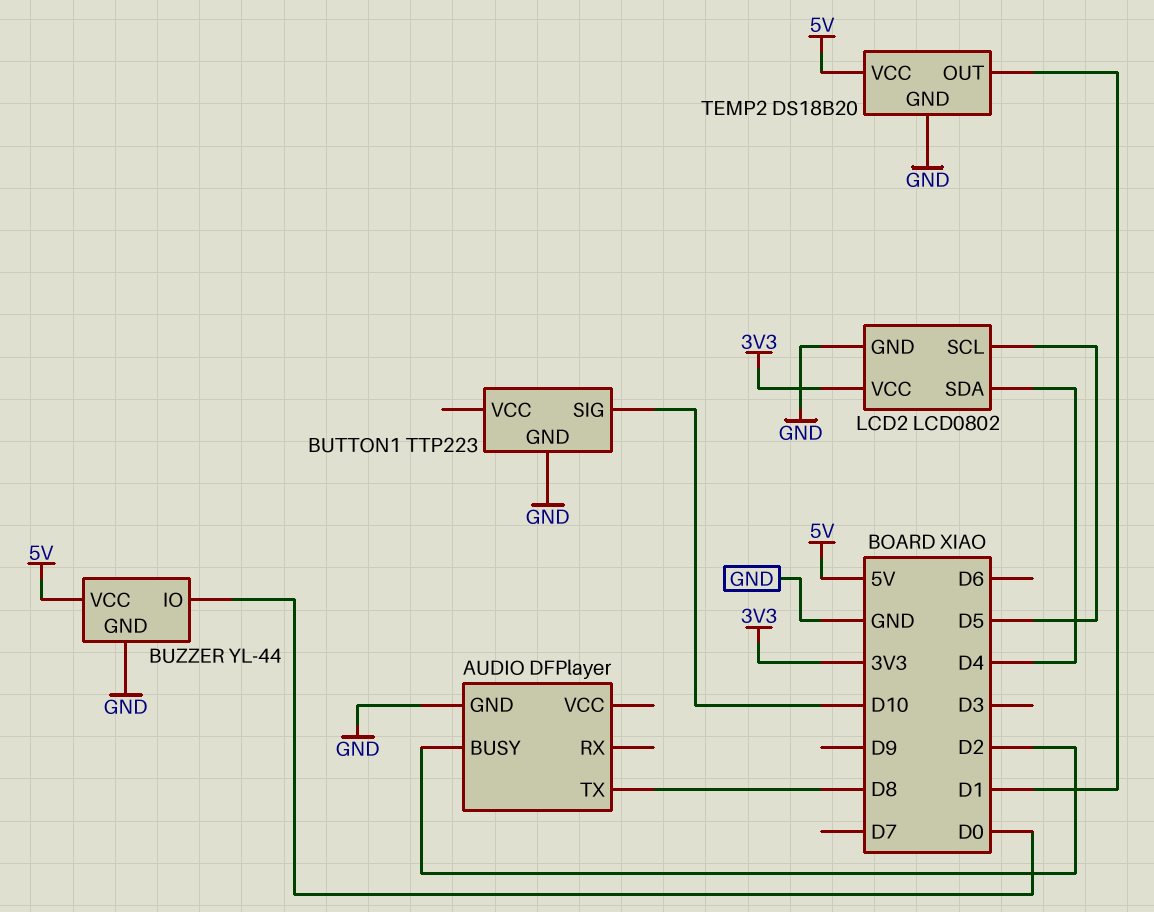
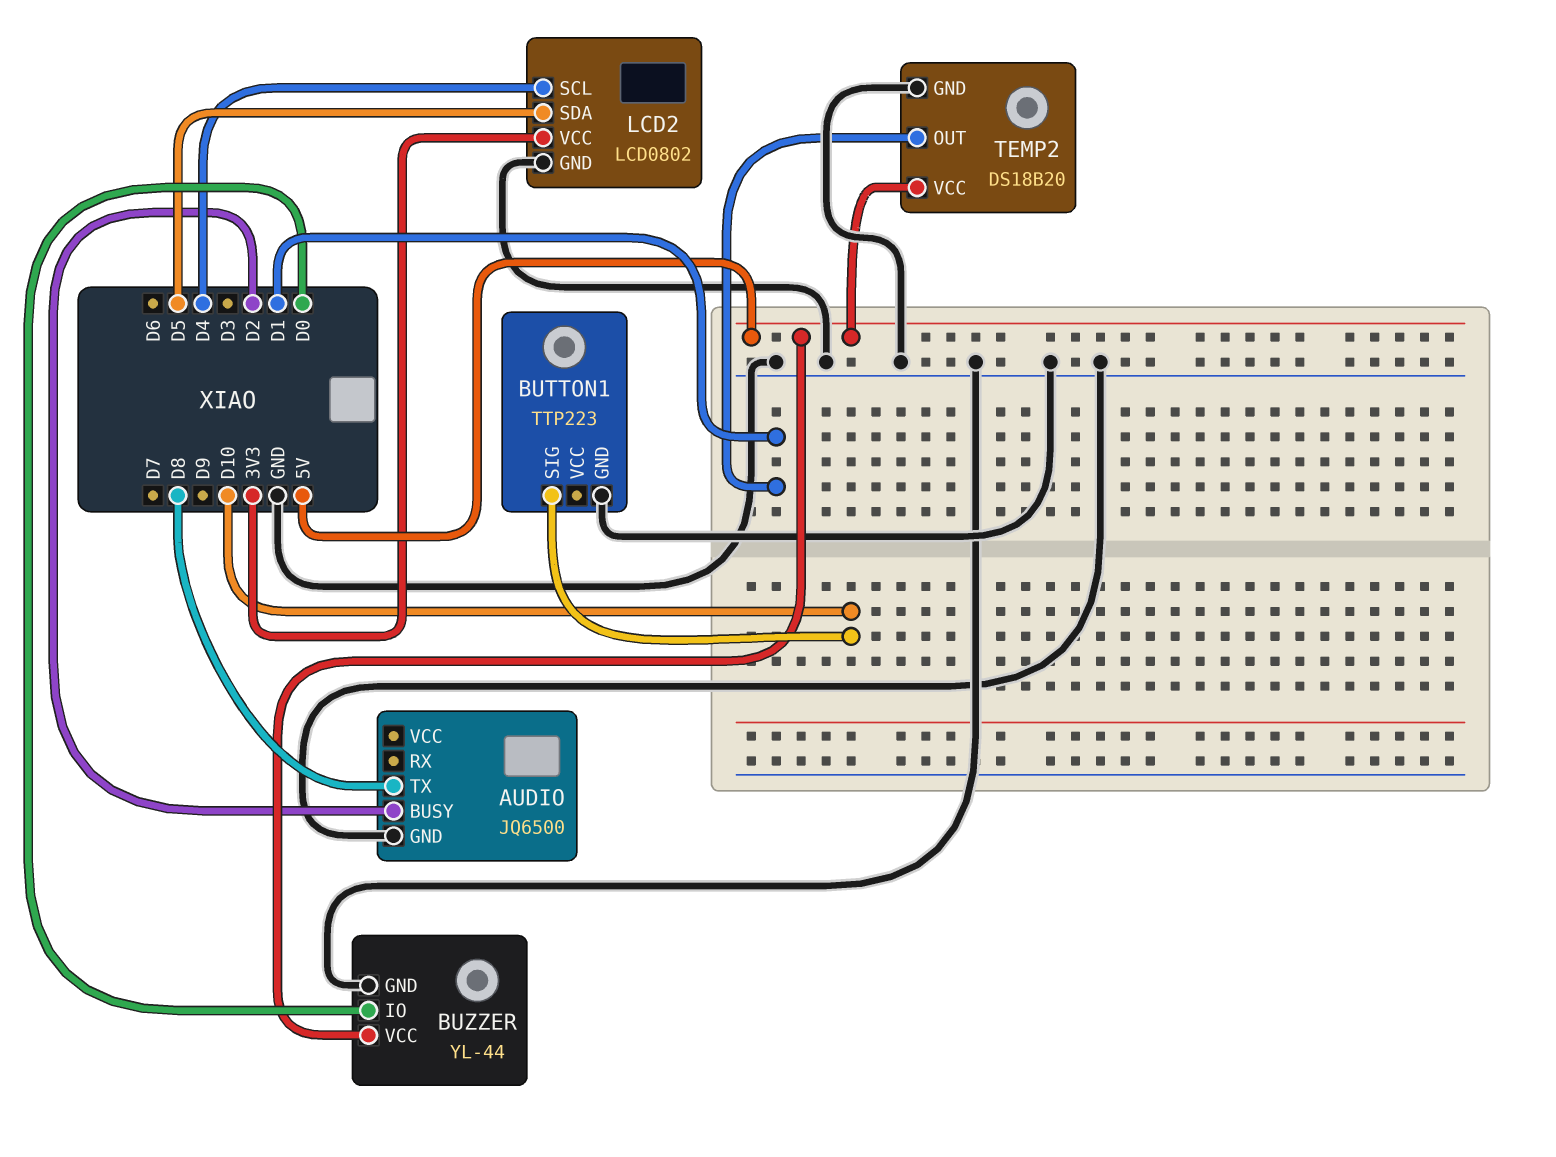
AUDIO: DFPlayer -> JQ6500
LCD2 pin SCL: D5 -> D4
LCD2 pin SDA: D4 -> D5

